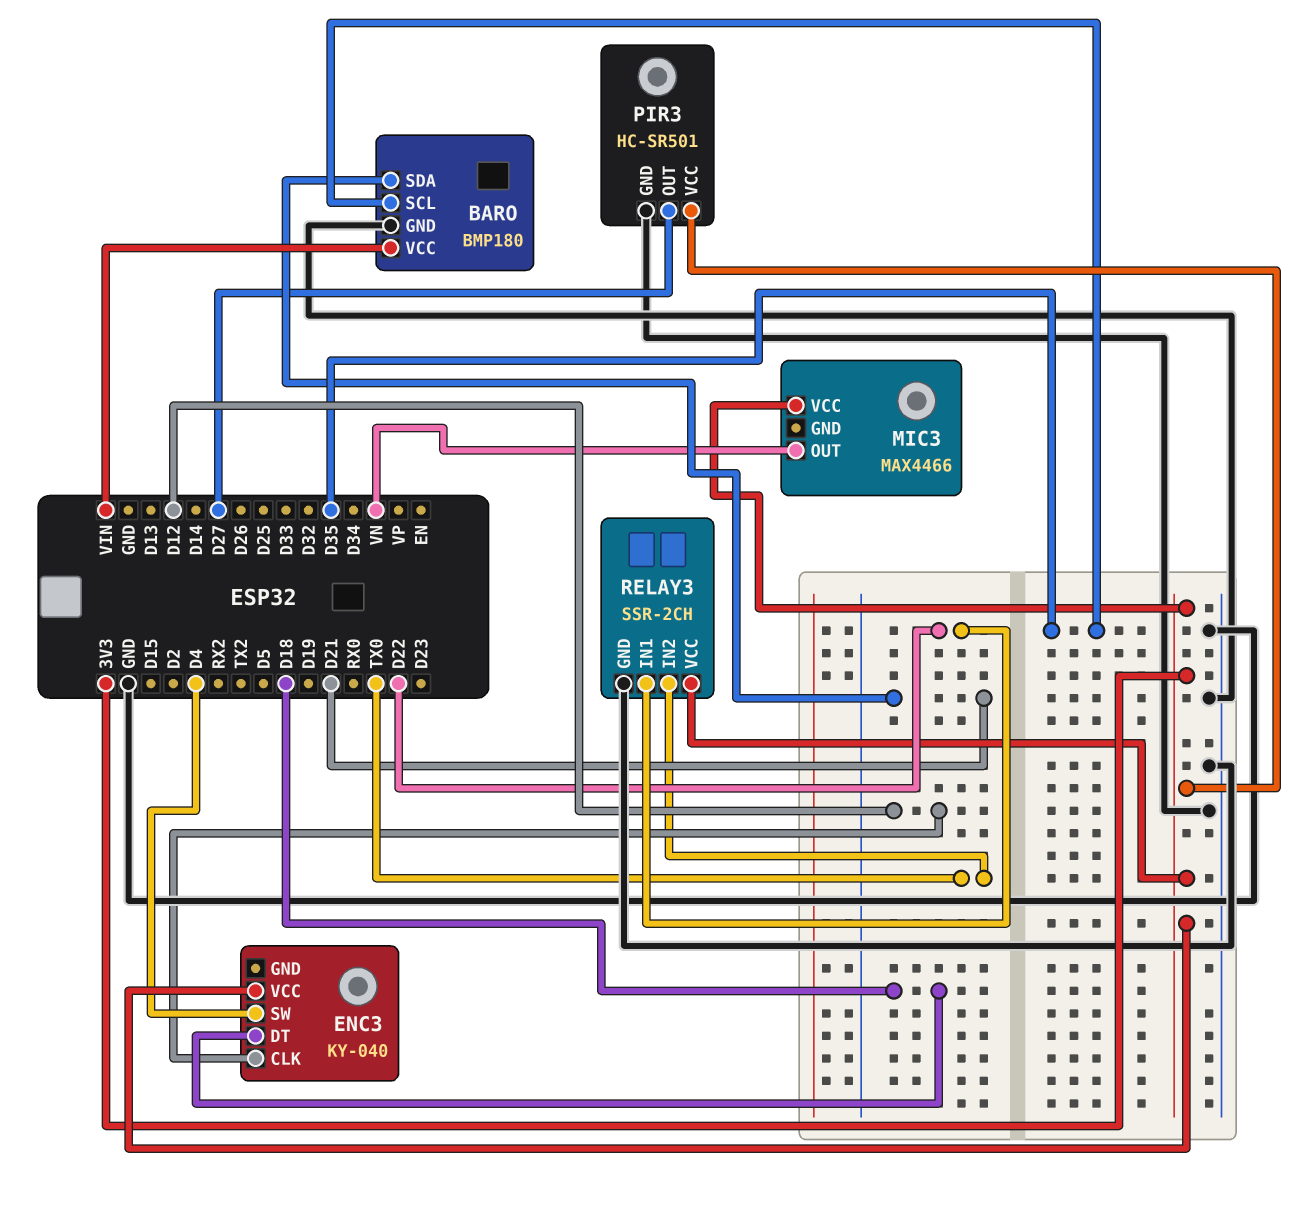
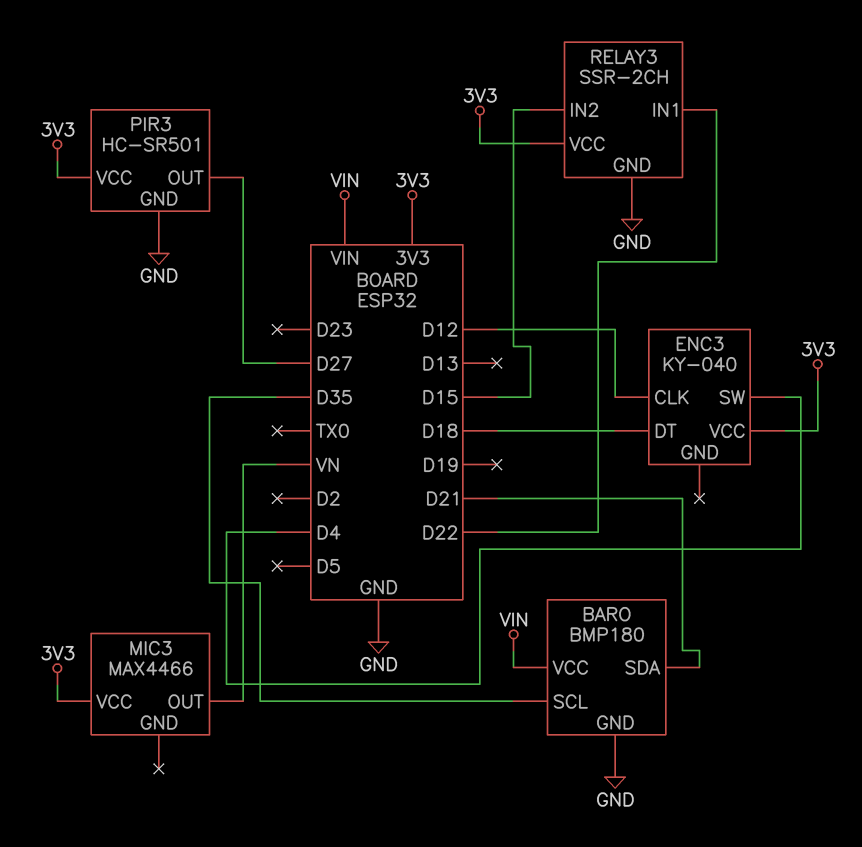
RELAY3 pin IN2: TX0 -> D15

